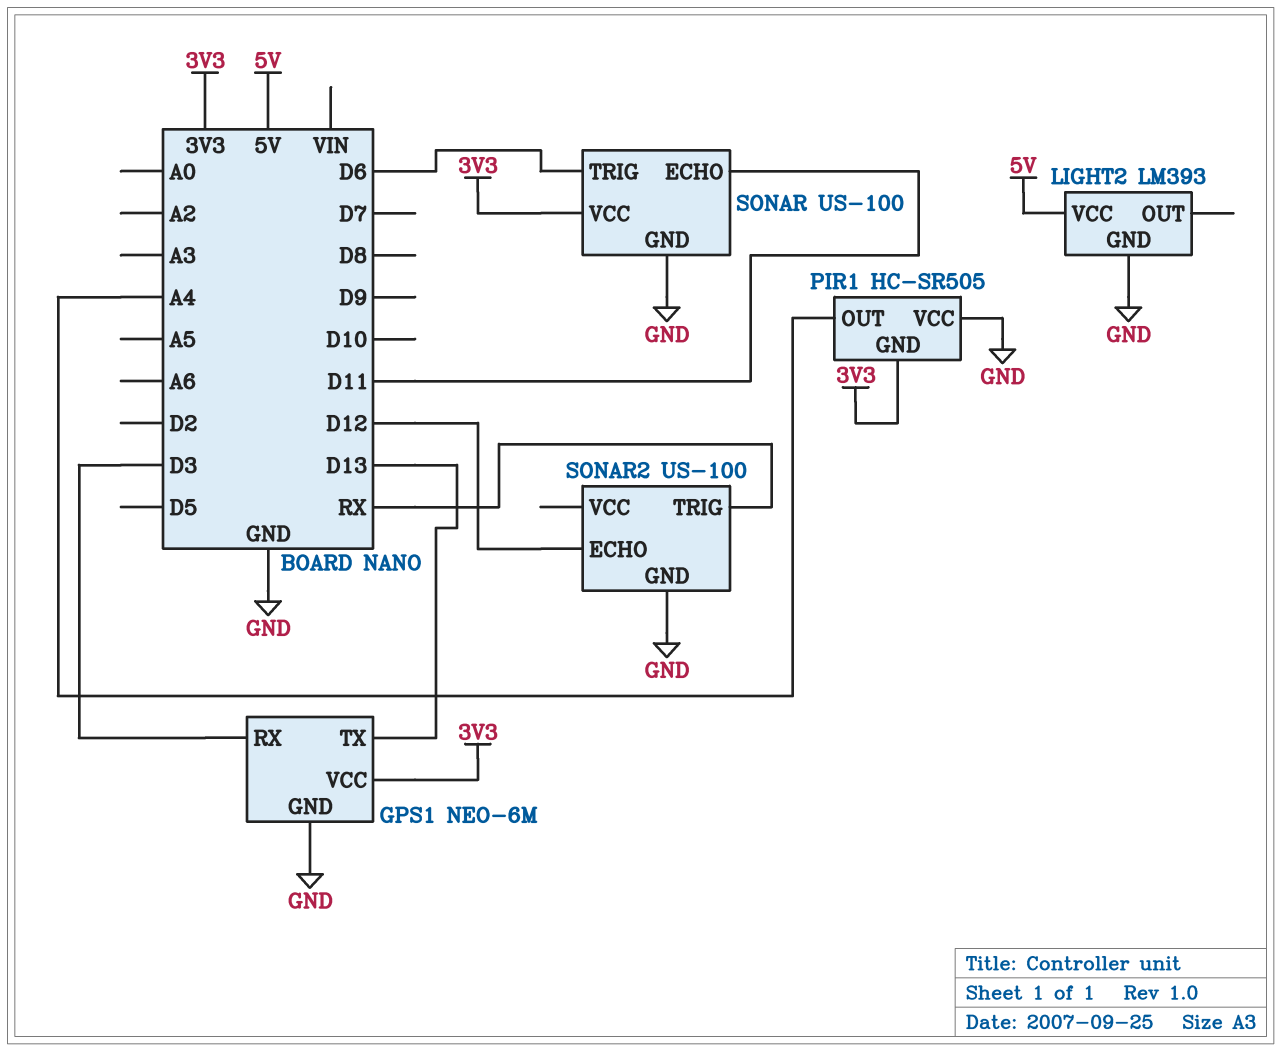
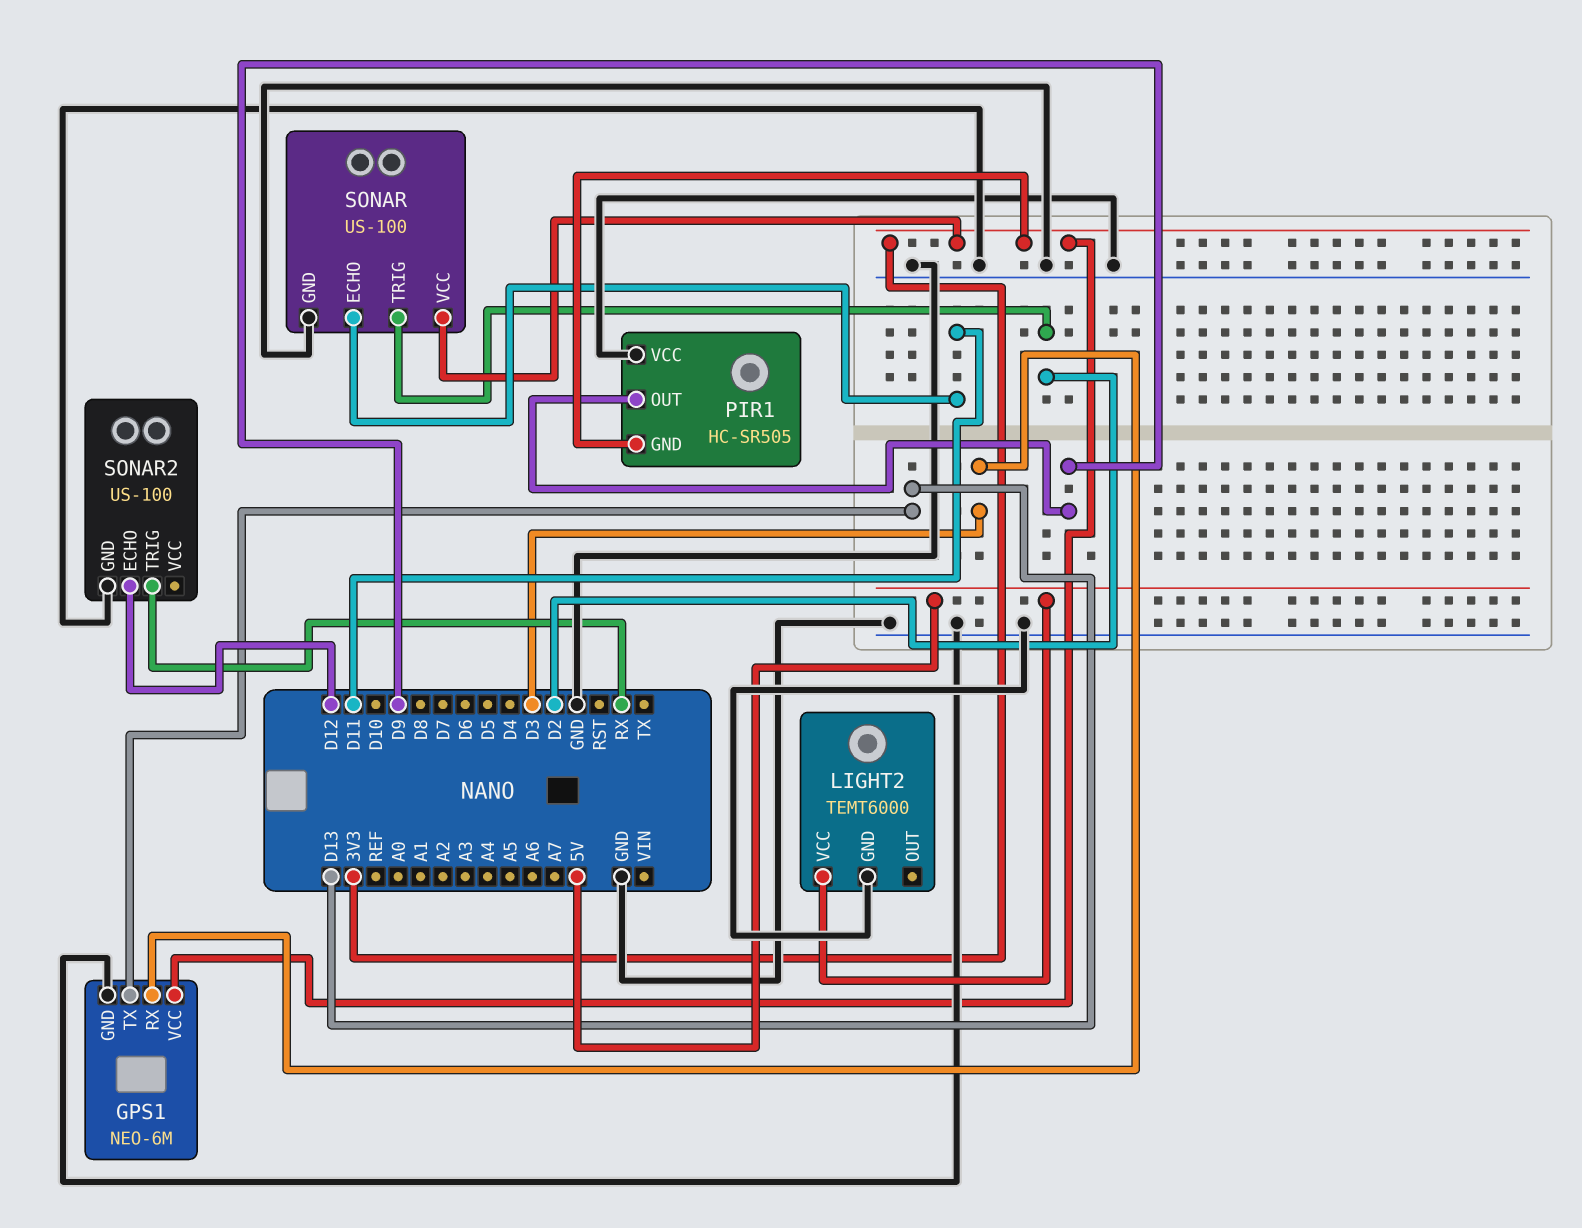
LIGHT2: LM393 -> TEMT6000
PIR1 pin OUT: A4 -> D9
SONAR pin TRIG: D6 -> D2

